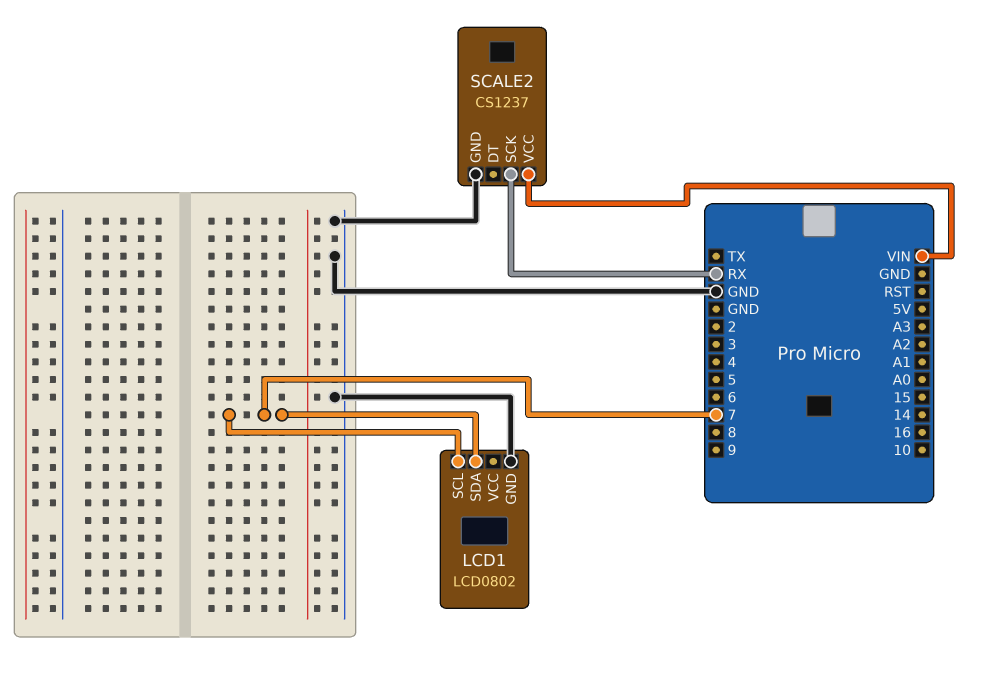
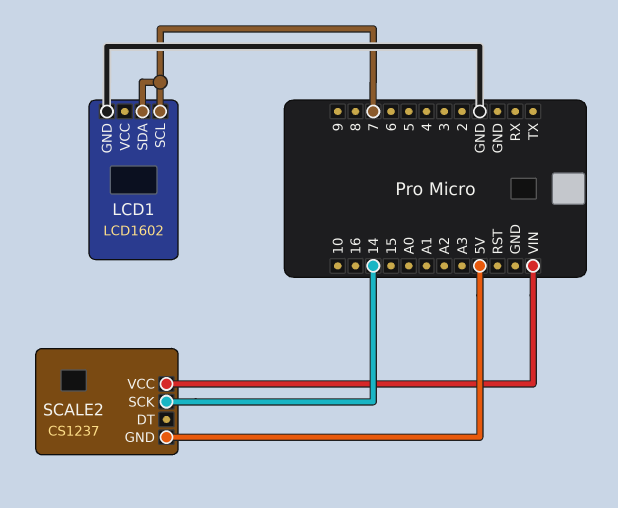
LCD1: LCD0802 -> LCD1602
SCALE2 pin GND: GND -> 5V
SCALE2 pin SCK: RX -> 14

